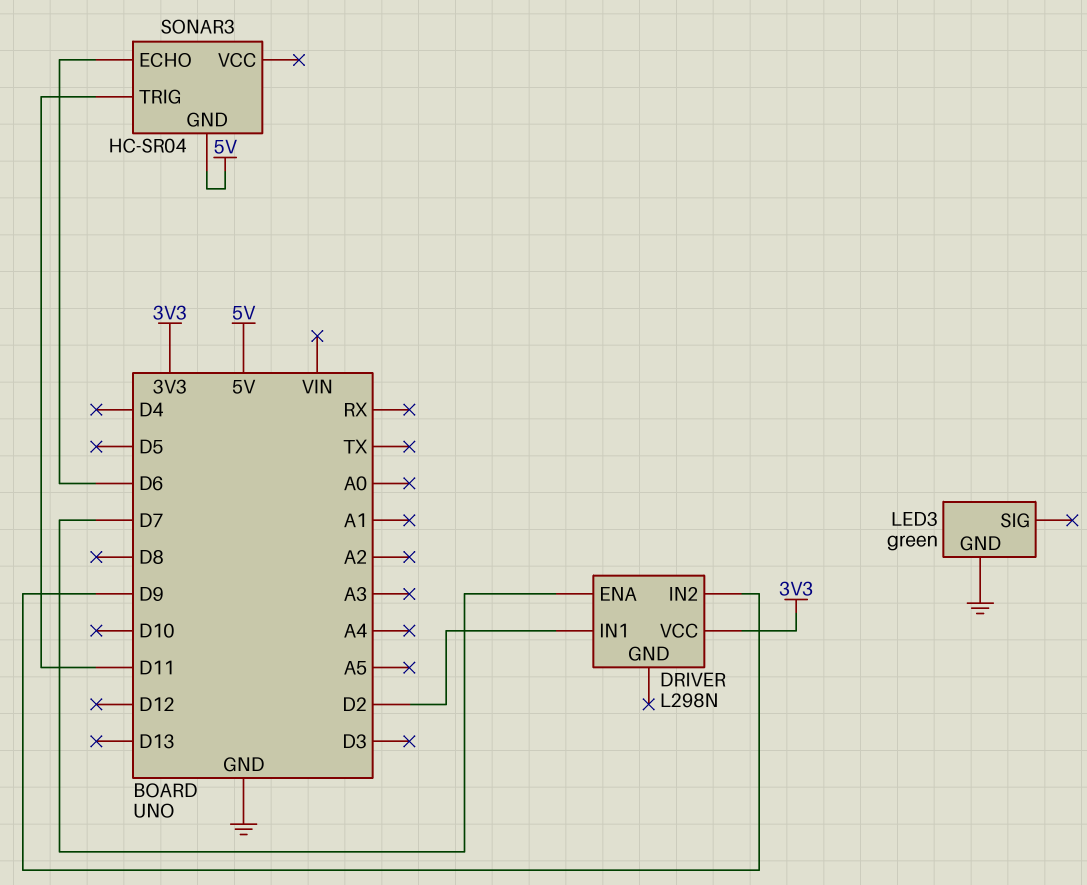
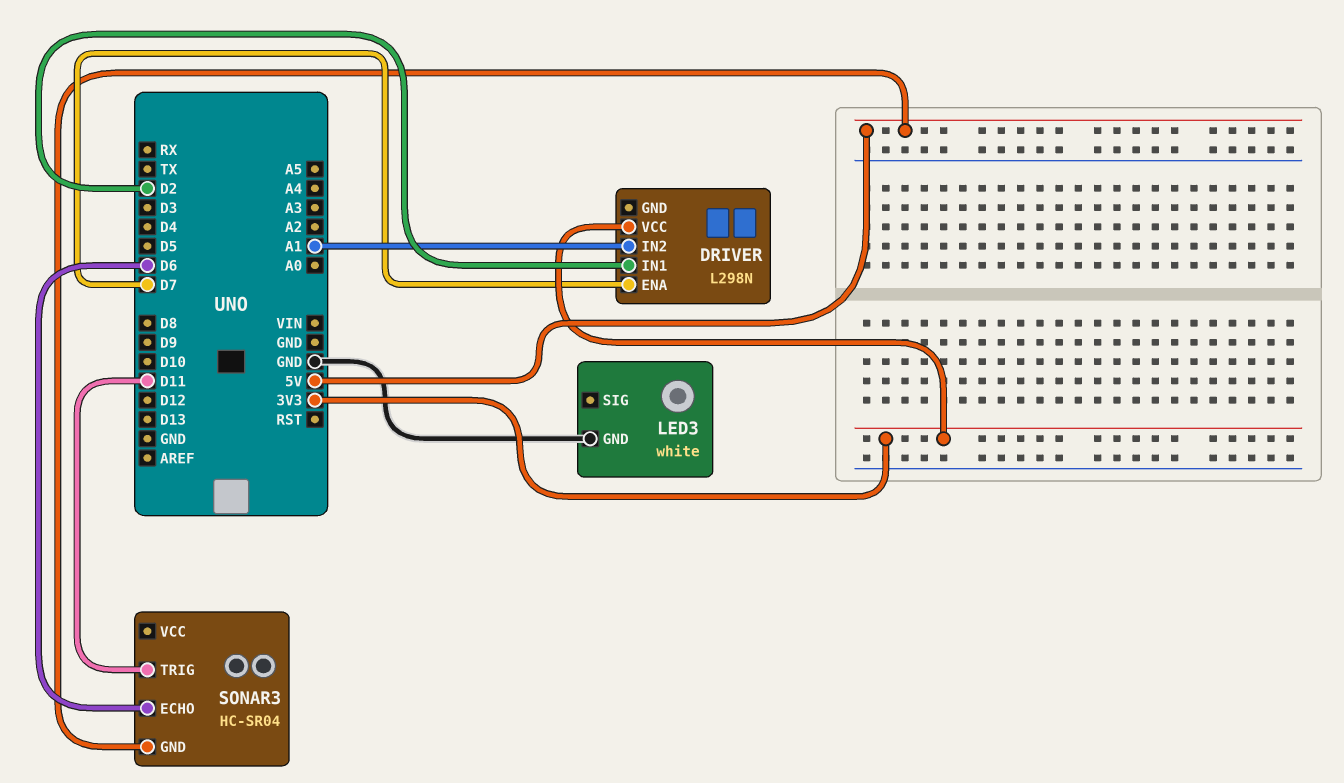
DRIVER pin IN2: D9 -> A1
LED3: green -> white

